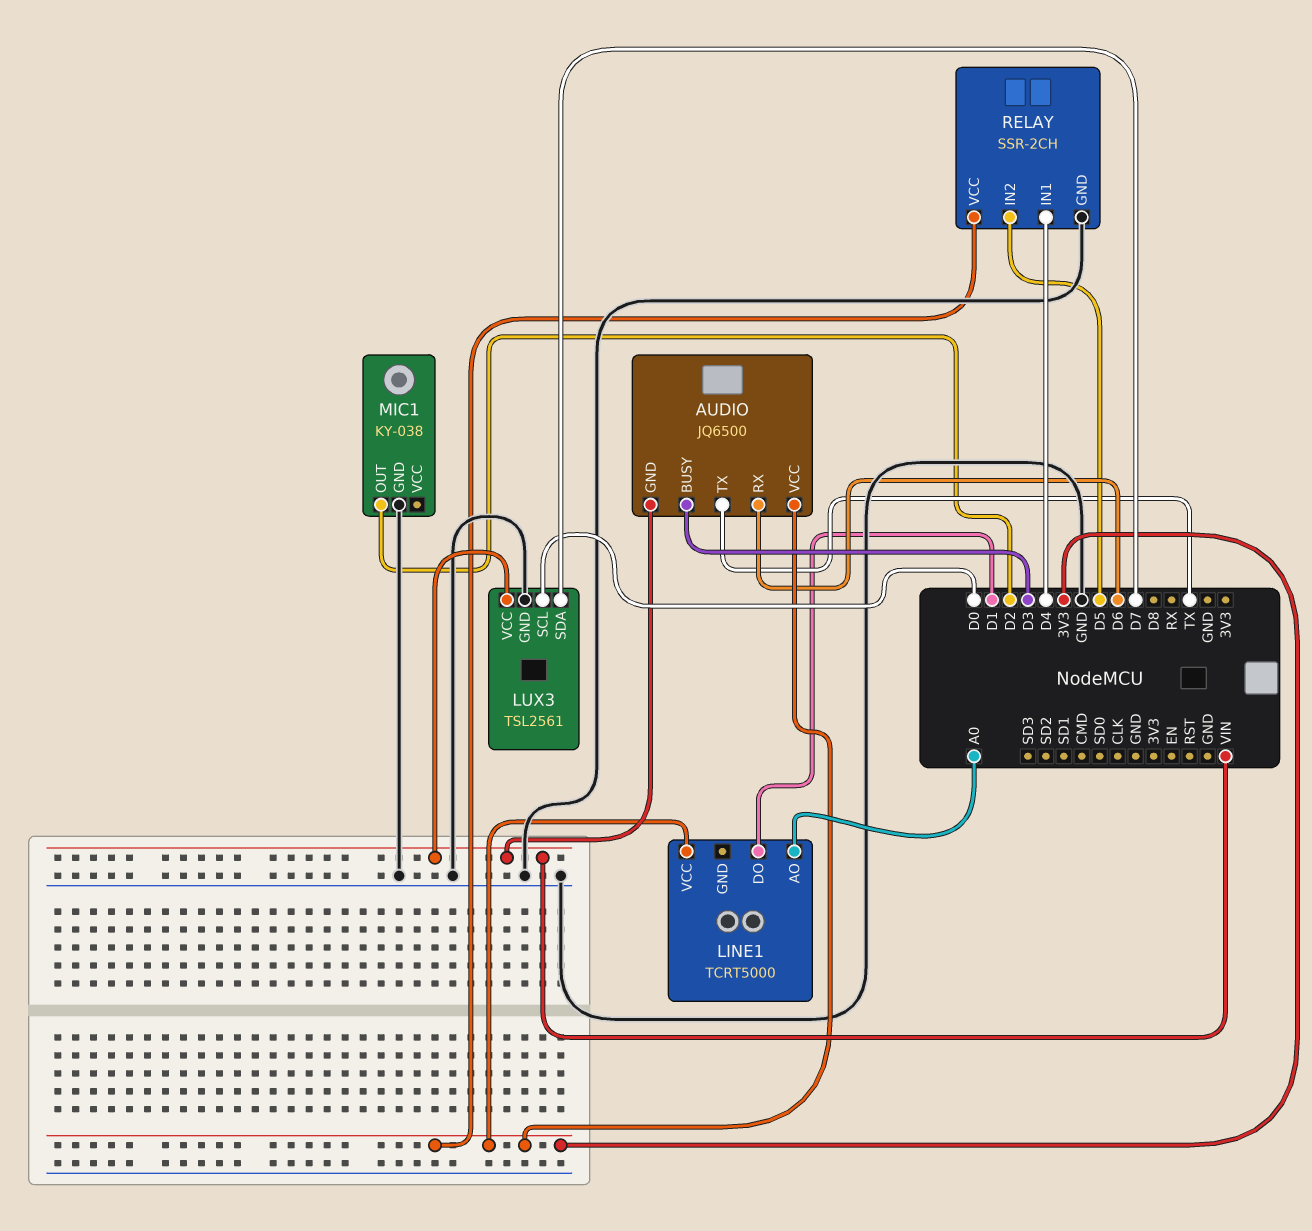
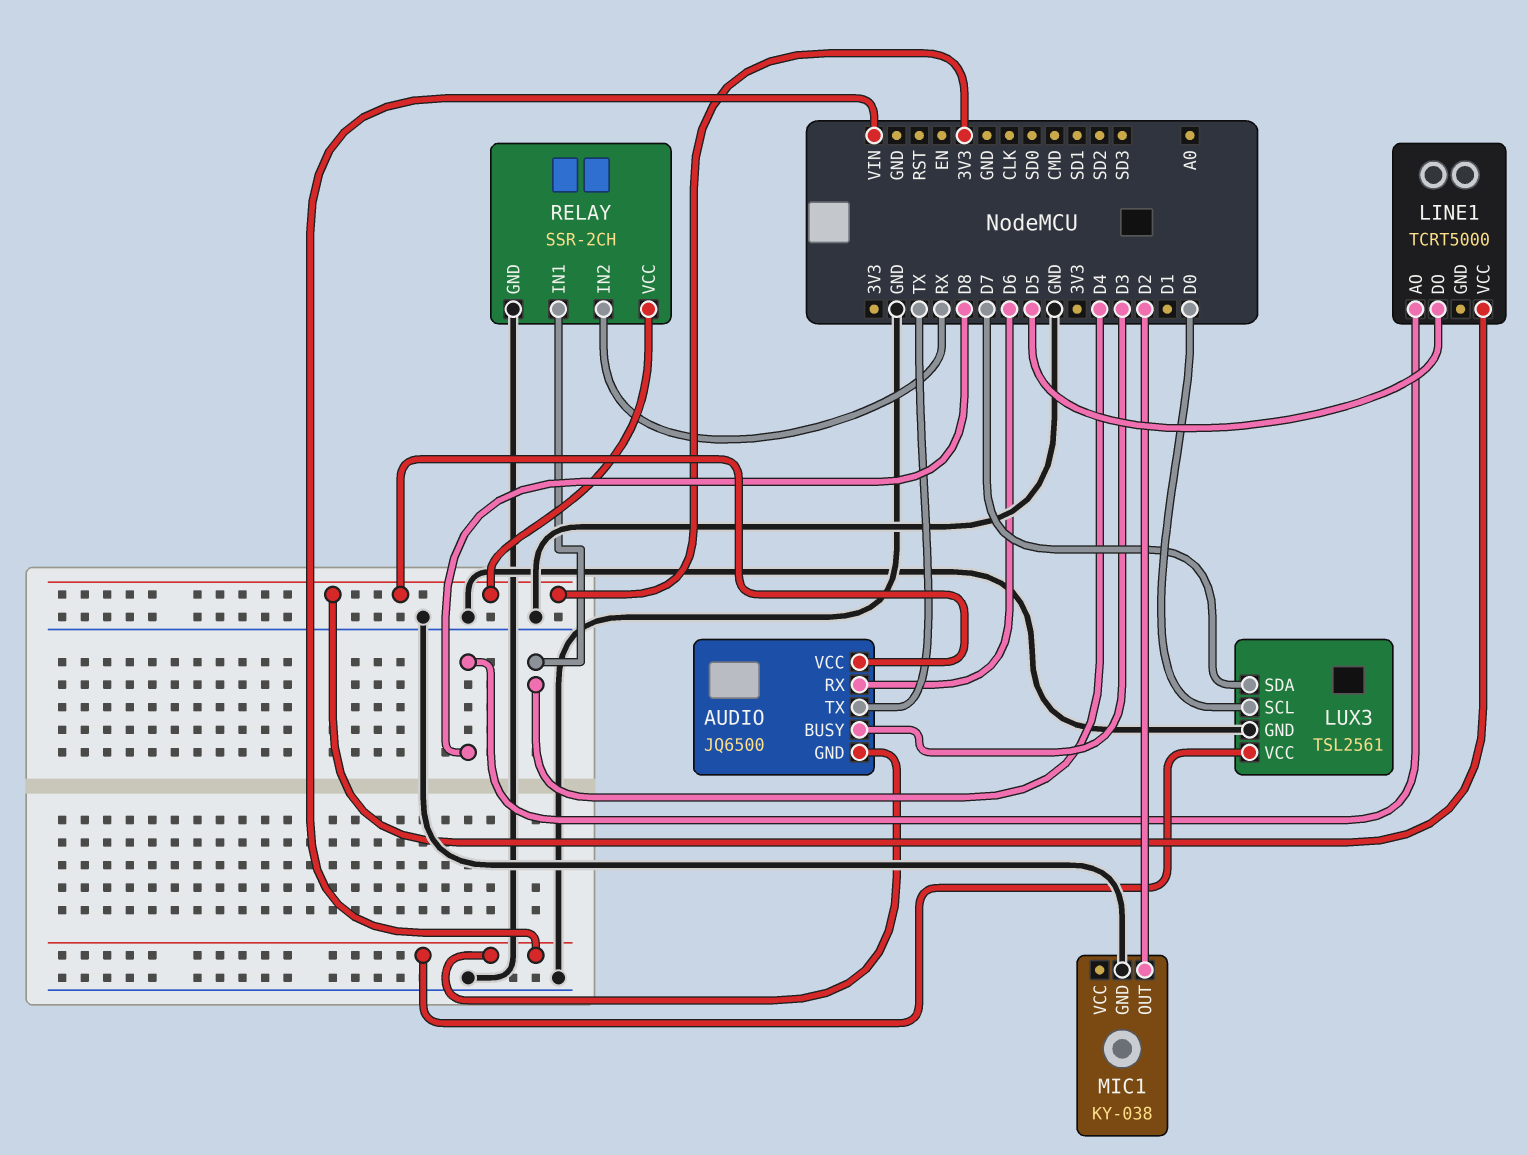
LINE1 pin AO: A0 -> D8
LINE1 pin DO: D1 -> D5
RELAY pin IN2: D5 -> RX

